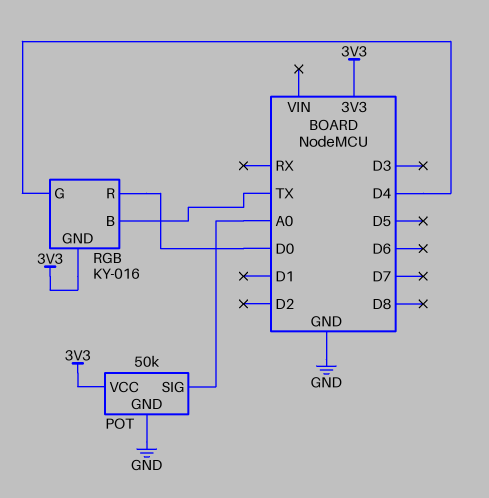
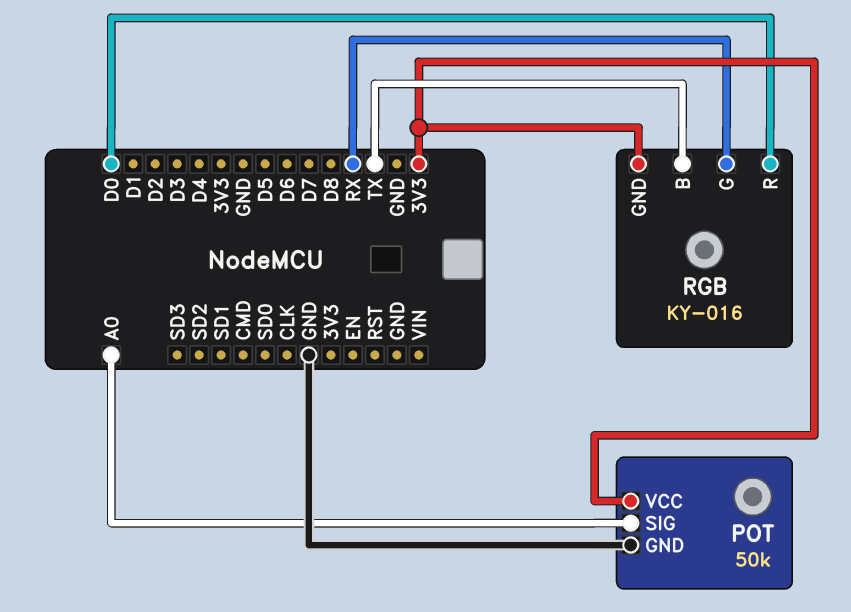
RGB pin G: D4 -> RX

